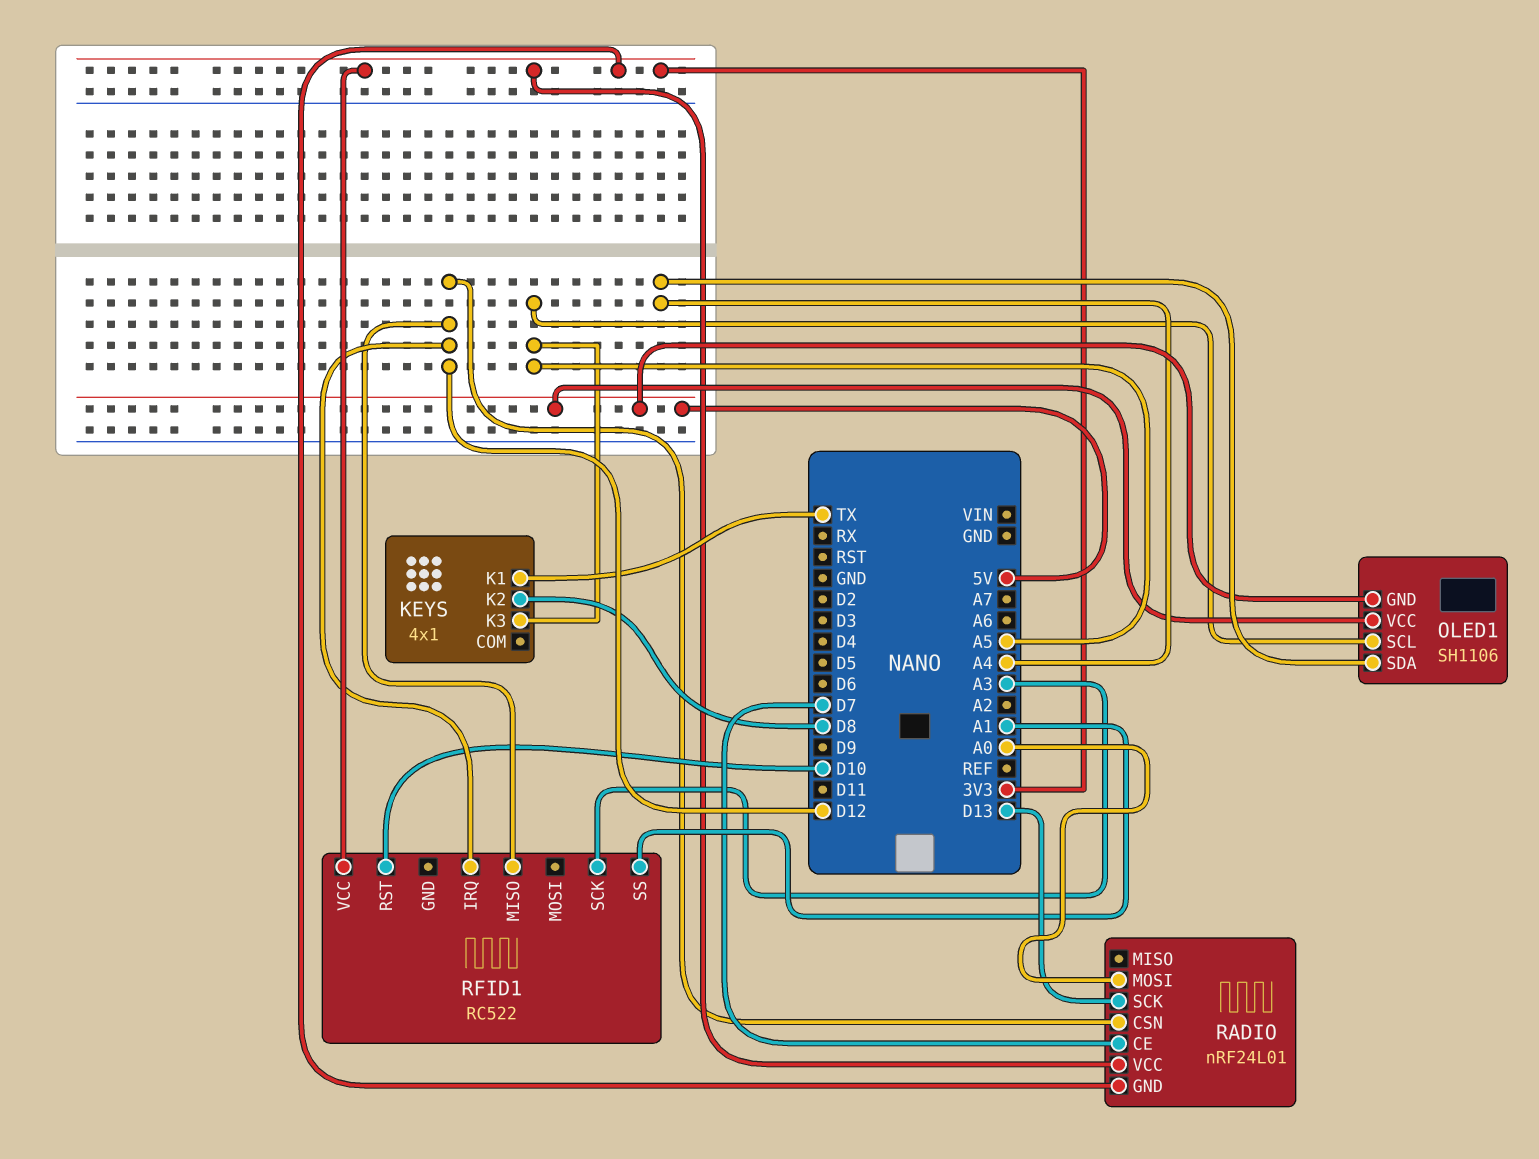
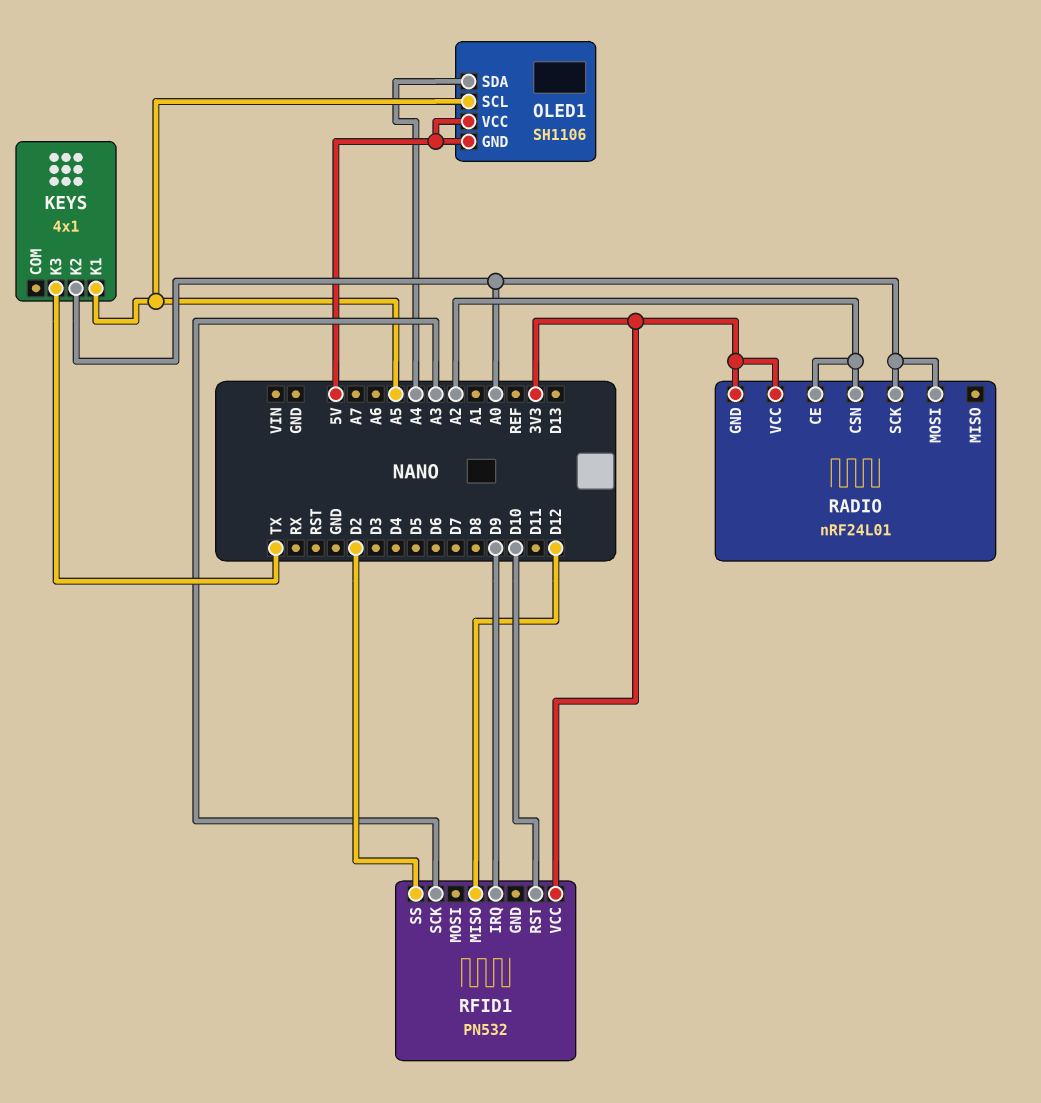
KEYS pin K1: TX -> A5
KEYS pin K2: D8 -> A0
KEYS pin K3: A5 -> TX
RADIO pin CE: D7 -> A2
RADIO pin CSN: D12 -> A2
RADIO pin SCK: D13 -> A0
RFID1: RC522 -> PN532
RFID1 pin IRQ: D12 -> D9
RFID1 pin SS: A1 -> D2

